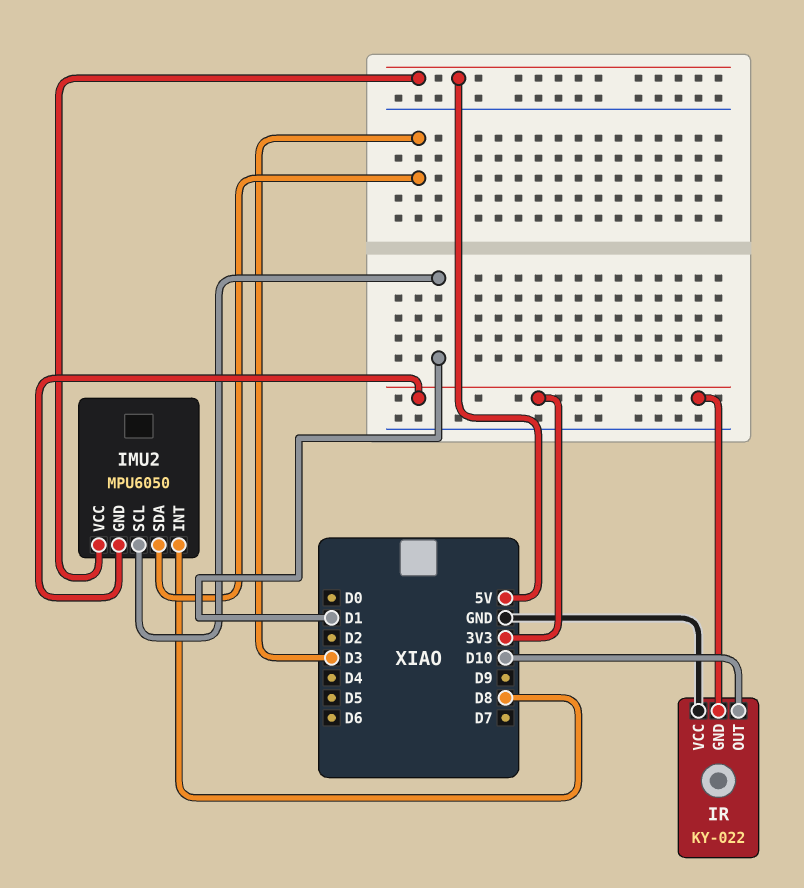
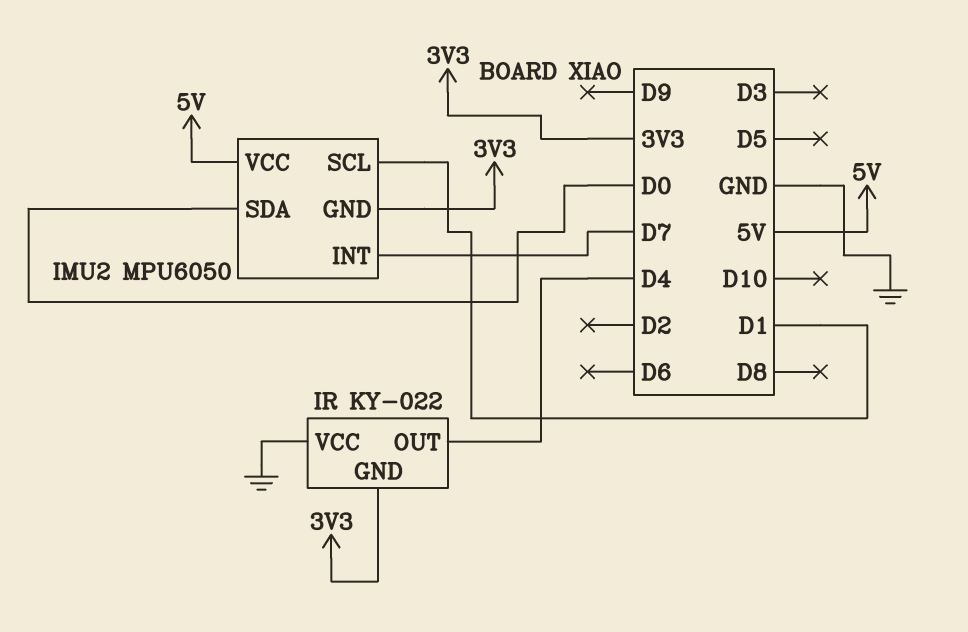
IMU2 pin INT: D8 -> D7
IMU2 pin SDA: D3 -> D0
IR pin OUT: D10 -> D4

